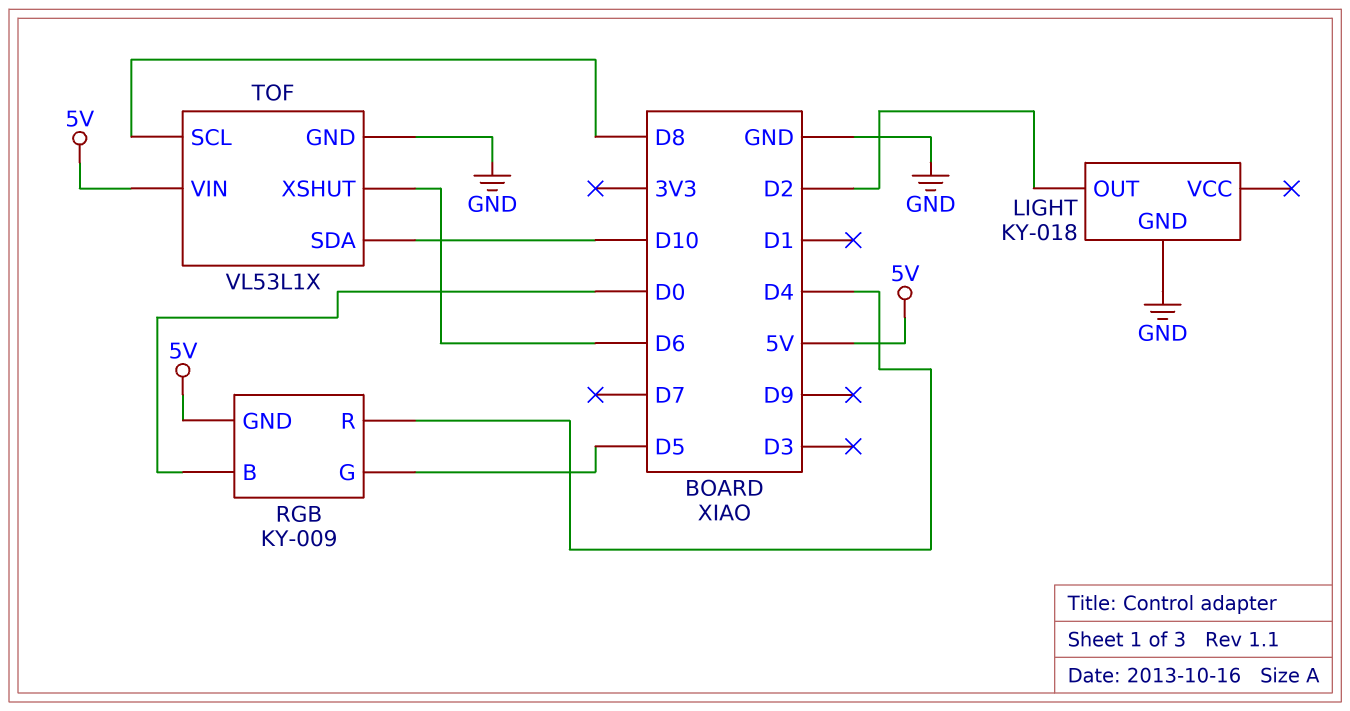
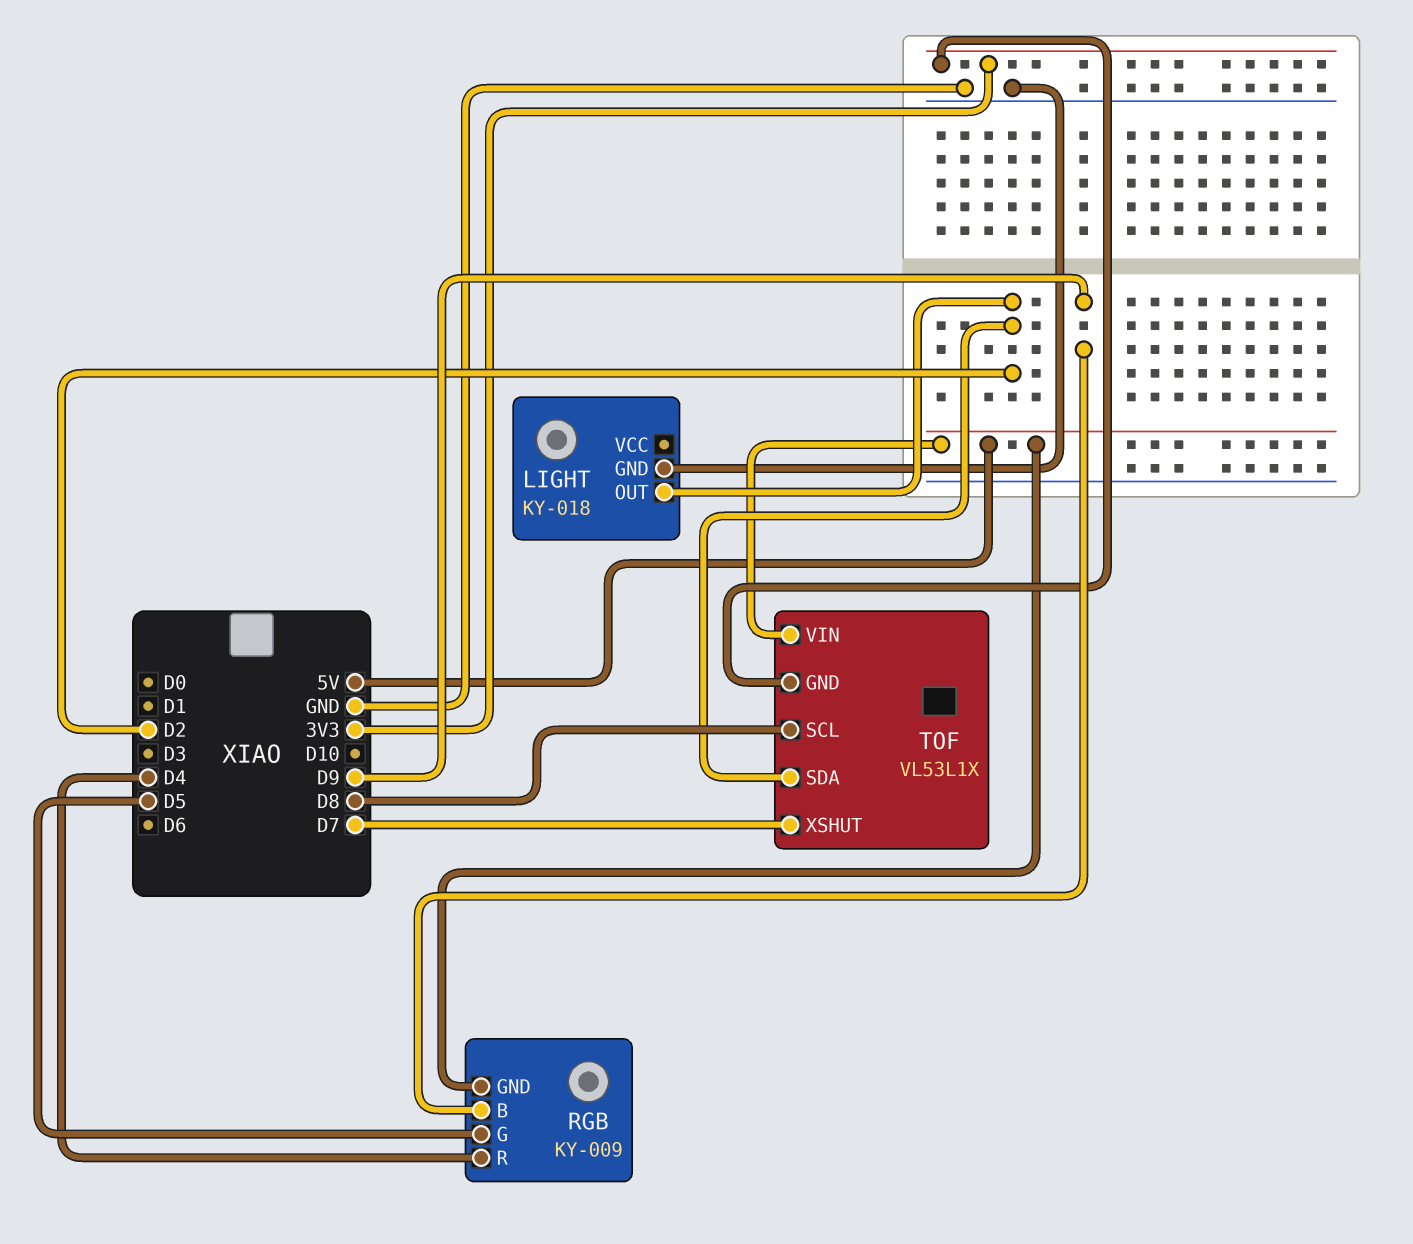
RGB pin B: D0 -> D9
TOF pin GND: GND -> 3V3
TOF pin SDA: D10 -> D2
TOF pin XSHUT: D6 -> D7

